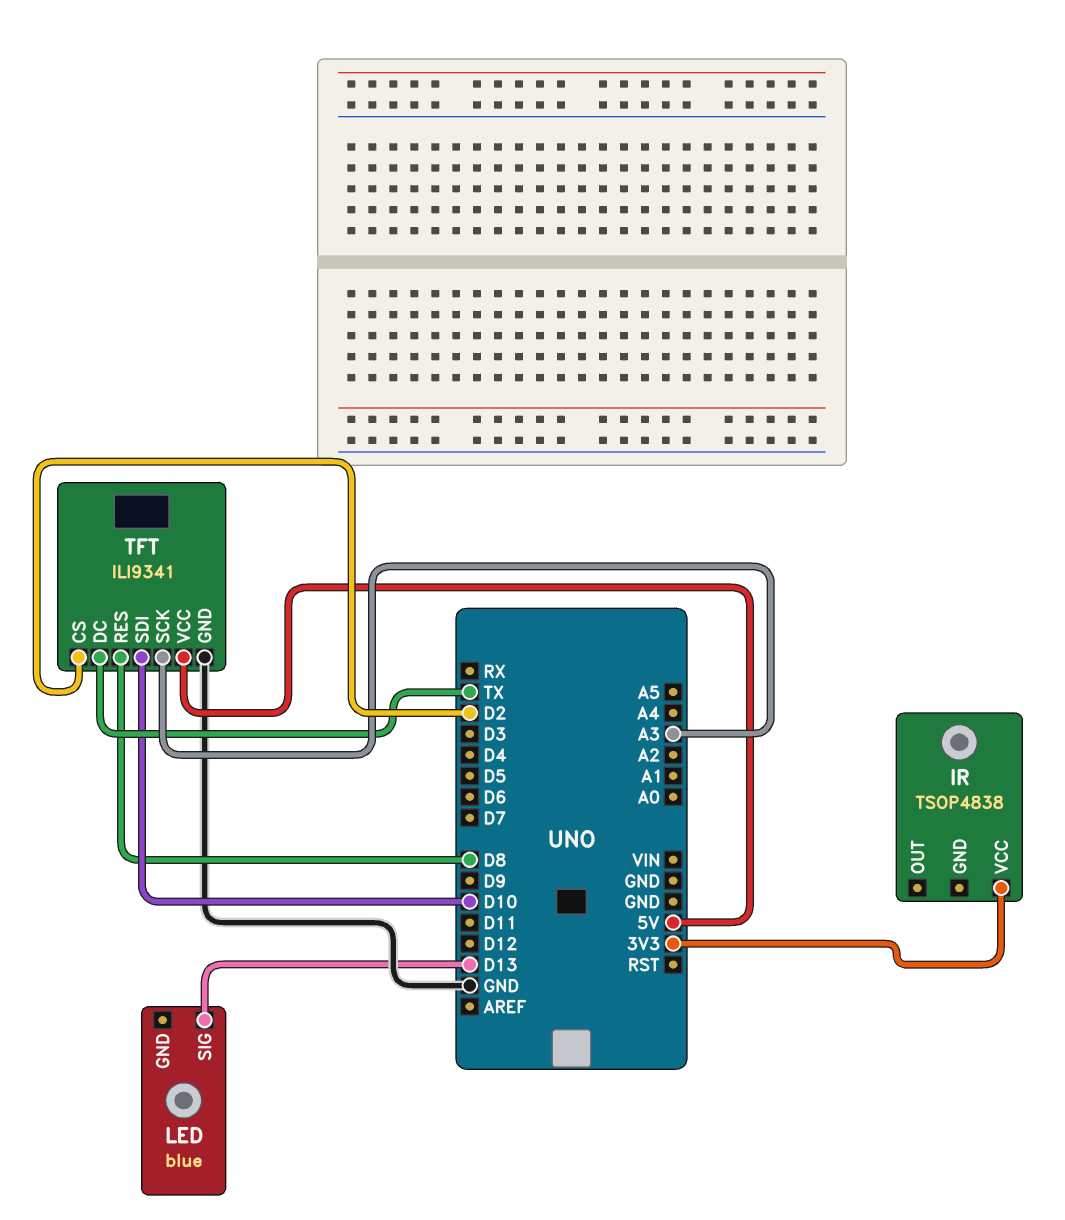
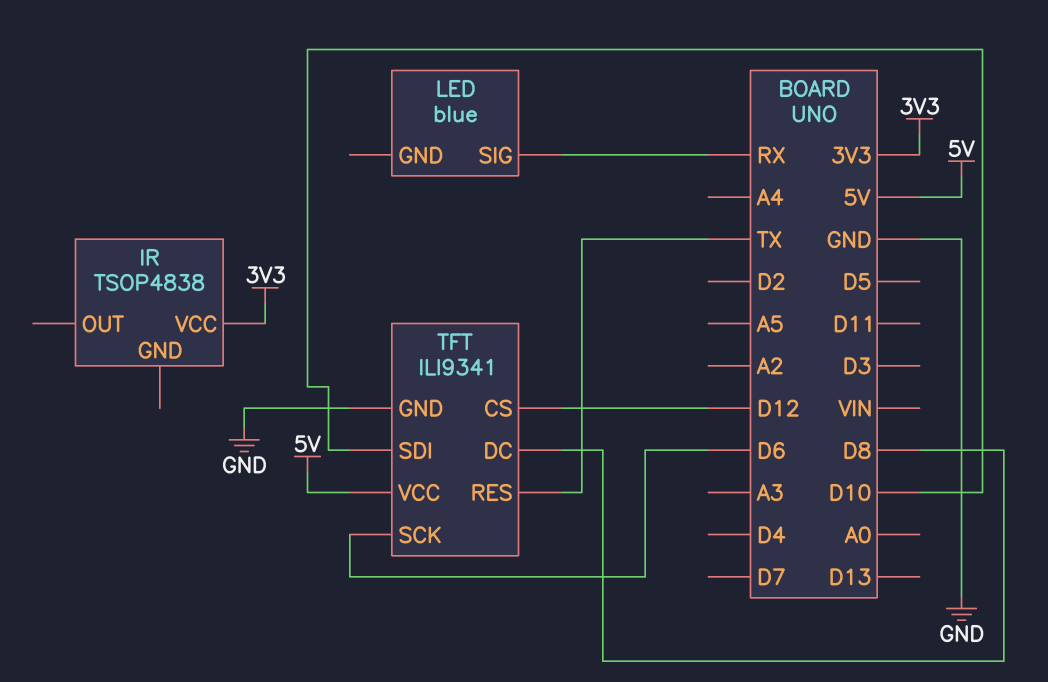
LED pin SIG: D13 -> RX
TFT pin CS: D2 -> D12
TFT pin DC: TX -> D8
TFT pin RES: D8 -> TX
TFT pin SCK: A3 -> D6

